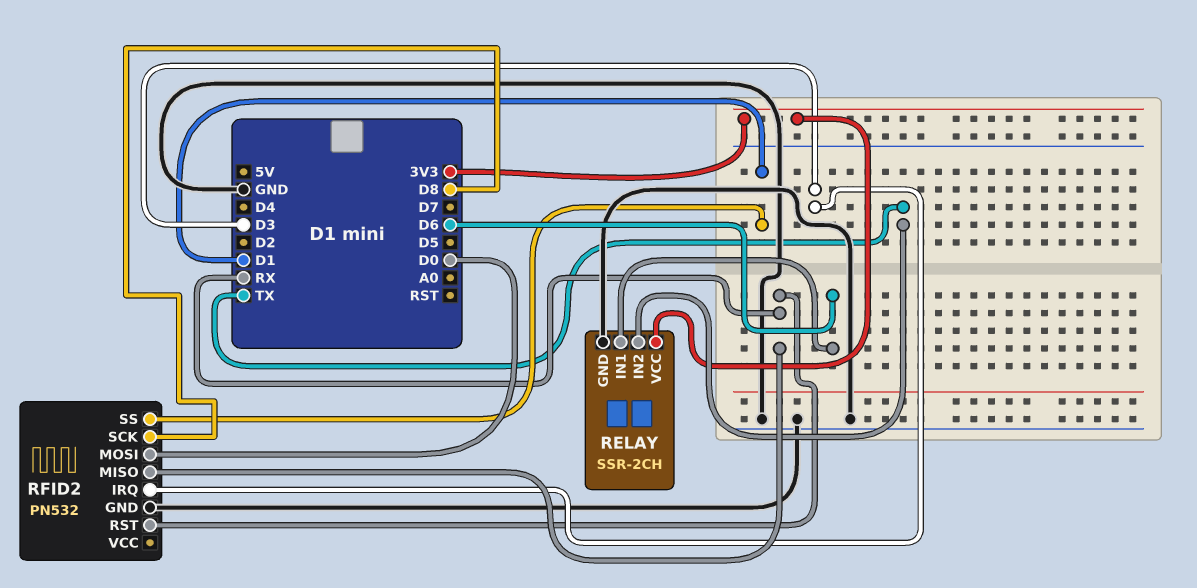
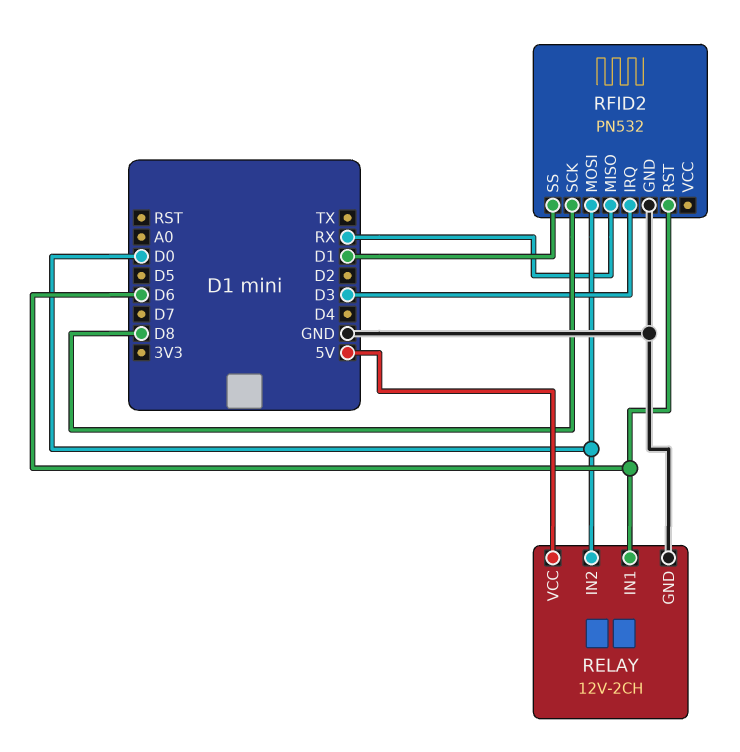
RELAY: SSR-2CH -> 12V-2CH
RELAY pin IN2: TX -> D0
RELAY pin VCC: 3V3 -> 5V
RFID2 pin RST: RX -> D6

